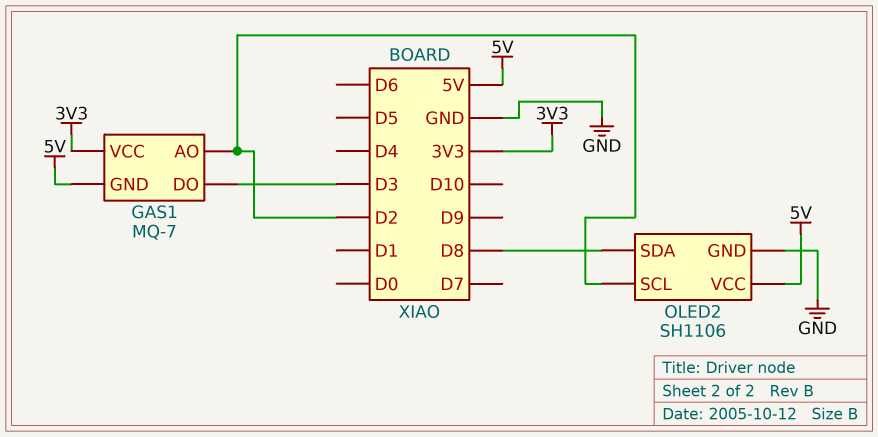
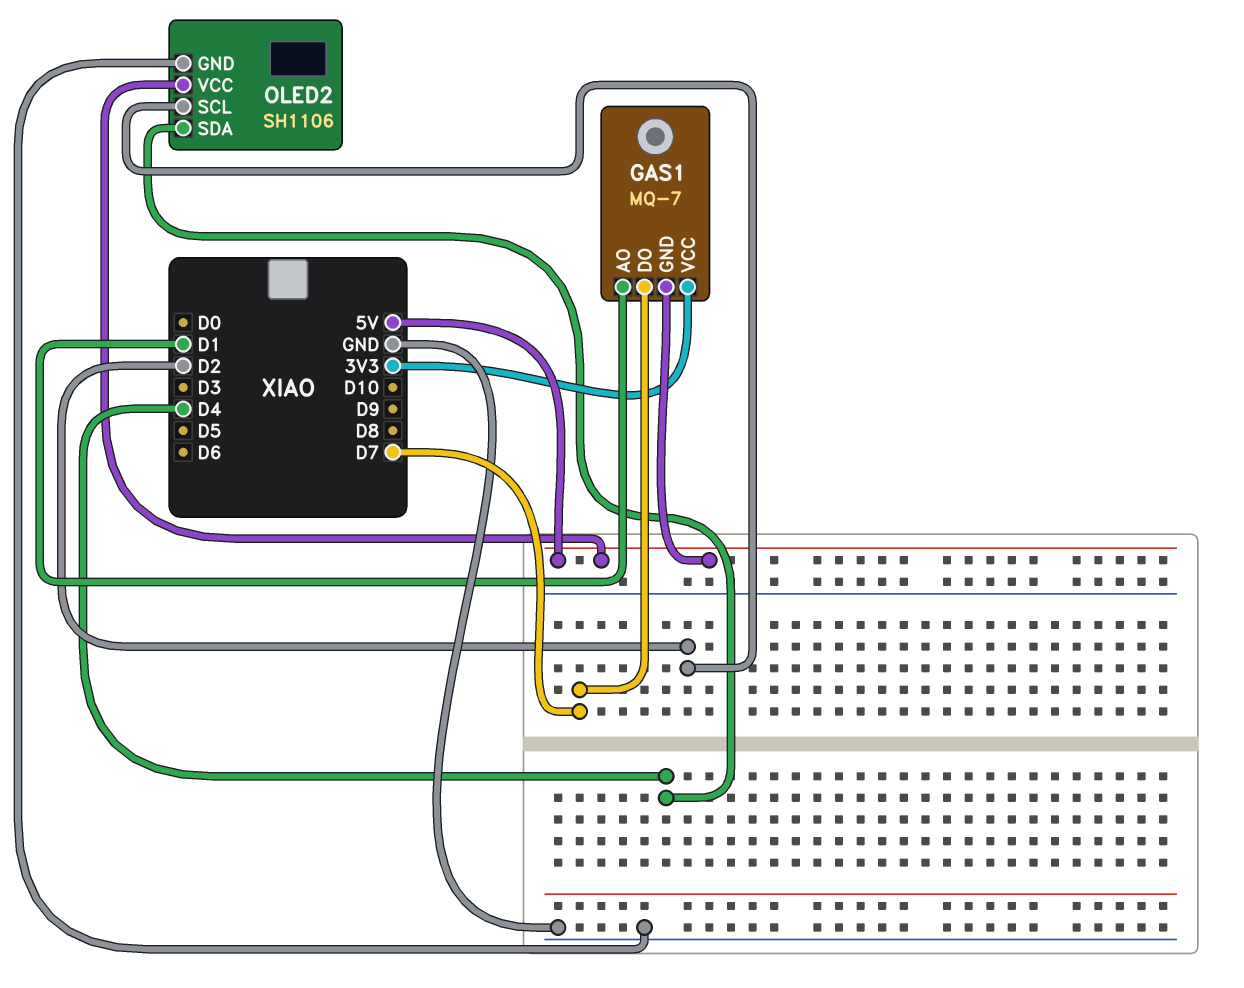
GAS1 pin AO: D2 -> D1
GAS1 pin DO: D3 -> D7
OLED2 pin SDA: D8 -> D4

